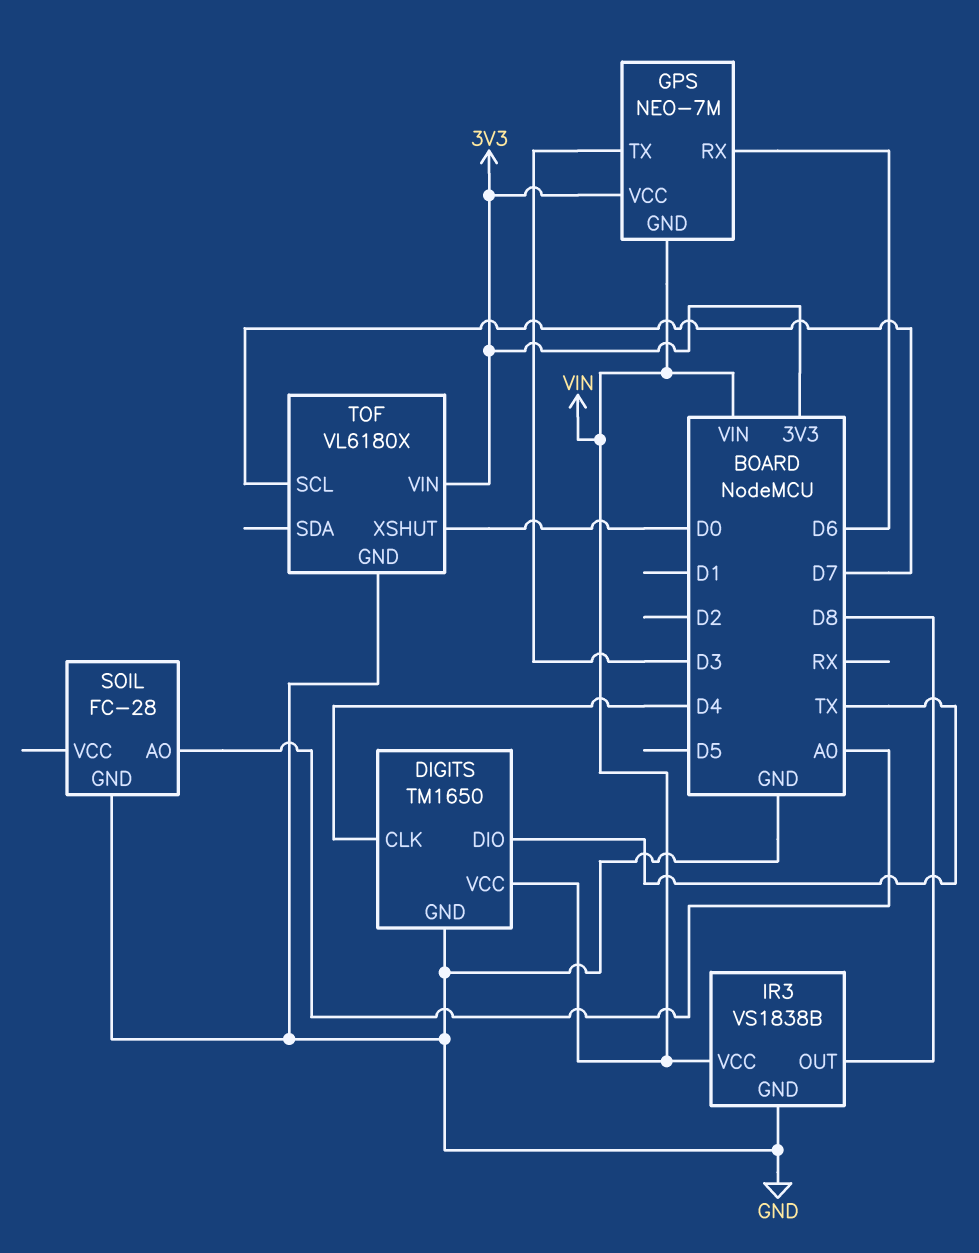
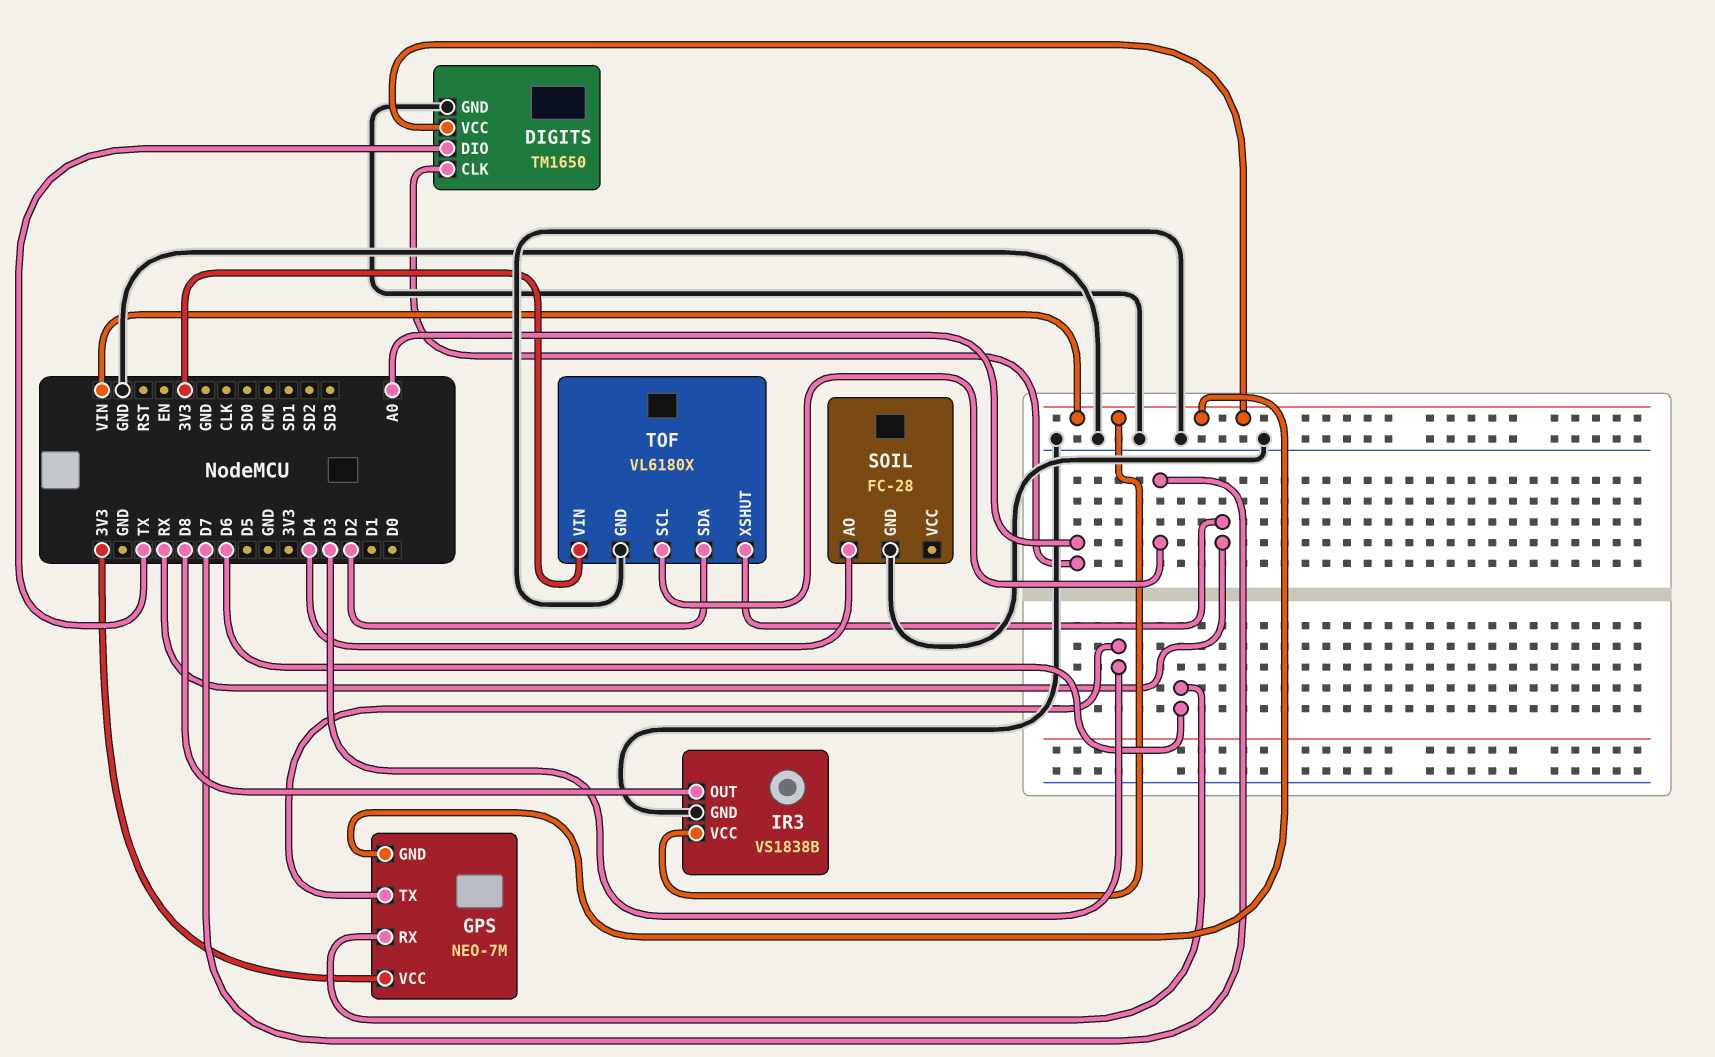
DIGITS pin CLK: D4 -> A0
SOIL pin AO: A0 -> D4
TOF pin SDA: none -> D2
TOF pin XSHUT: D0 -> RX

